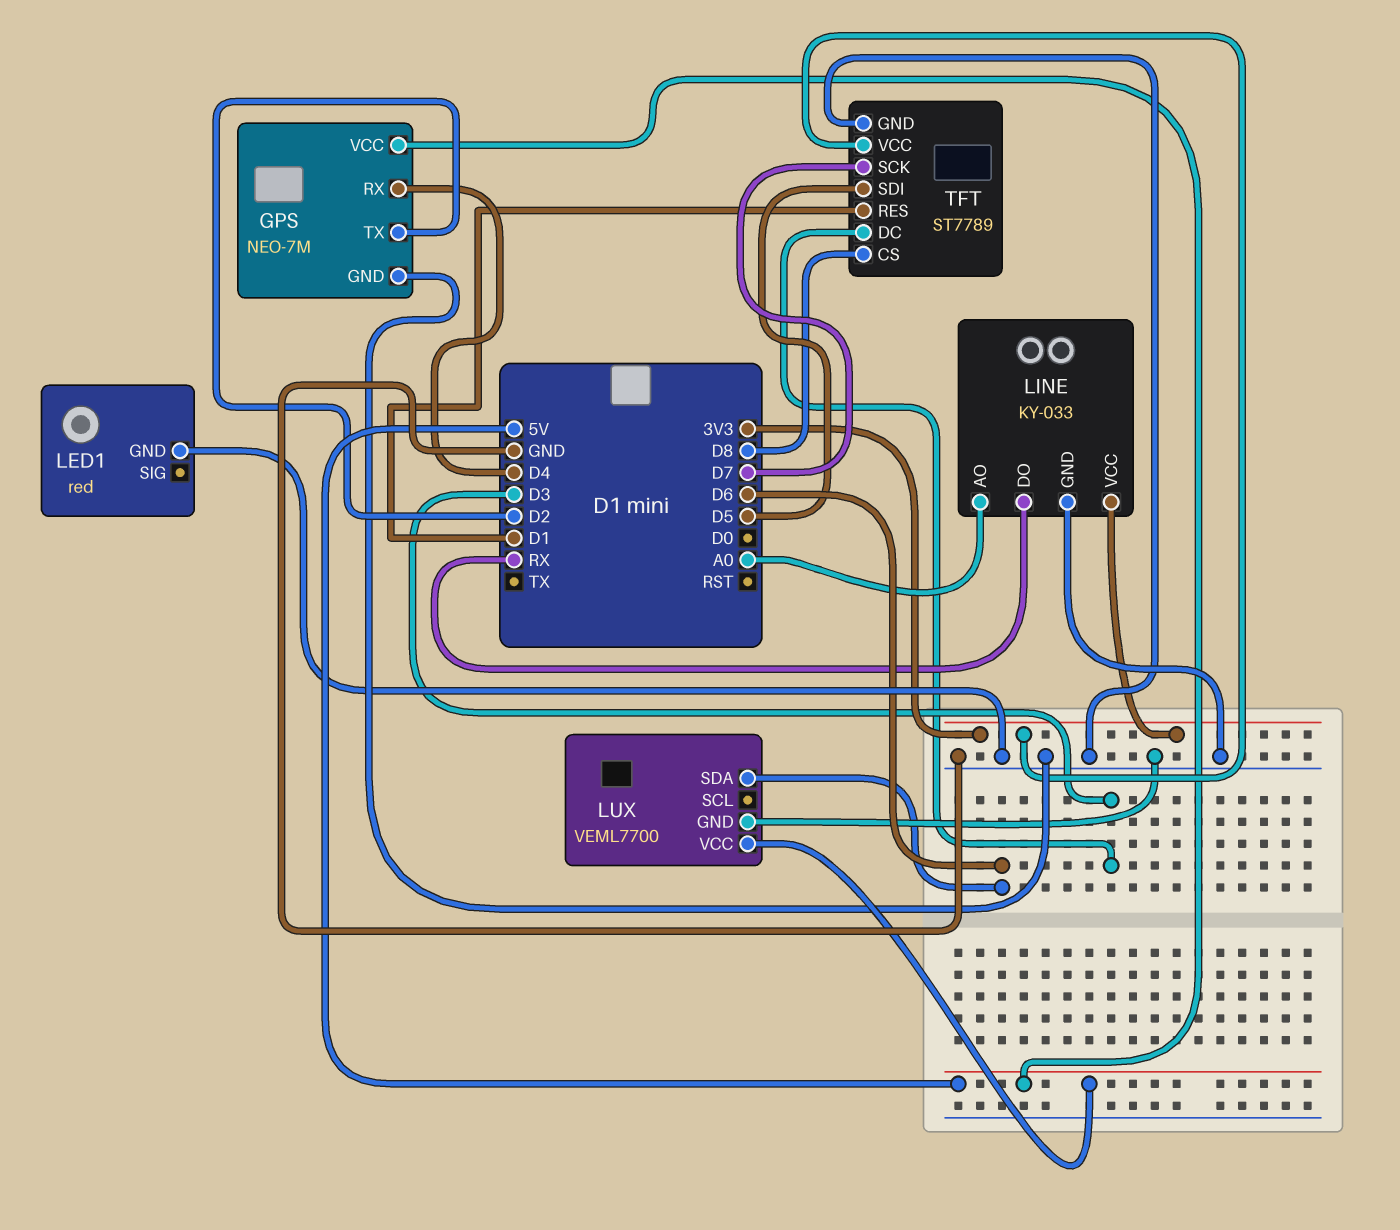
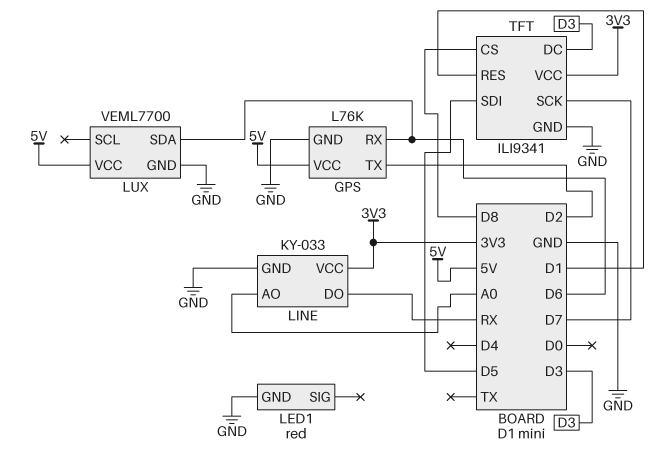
GPS: NEO-7M -> L76K
GPS pin RX: D4 -> D6
TFT: ST7789 -> ILI9341

